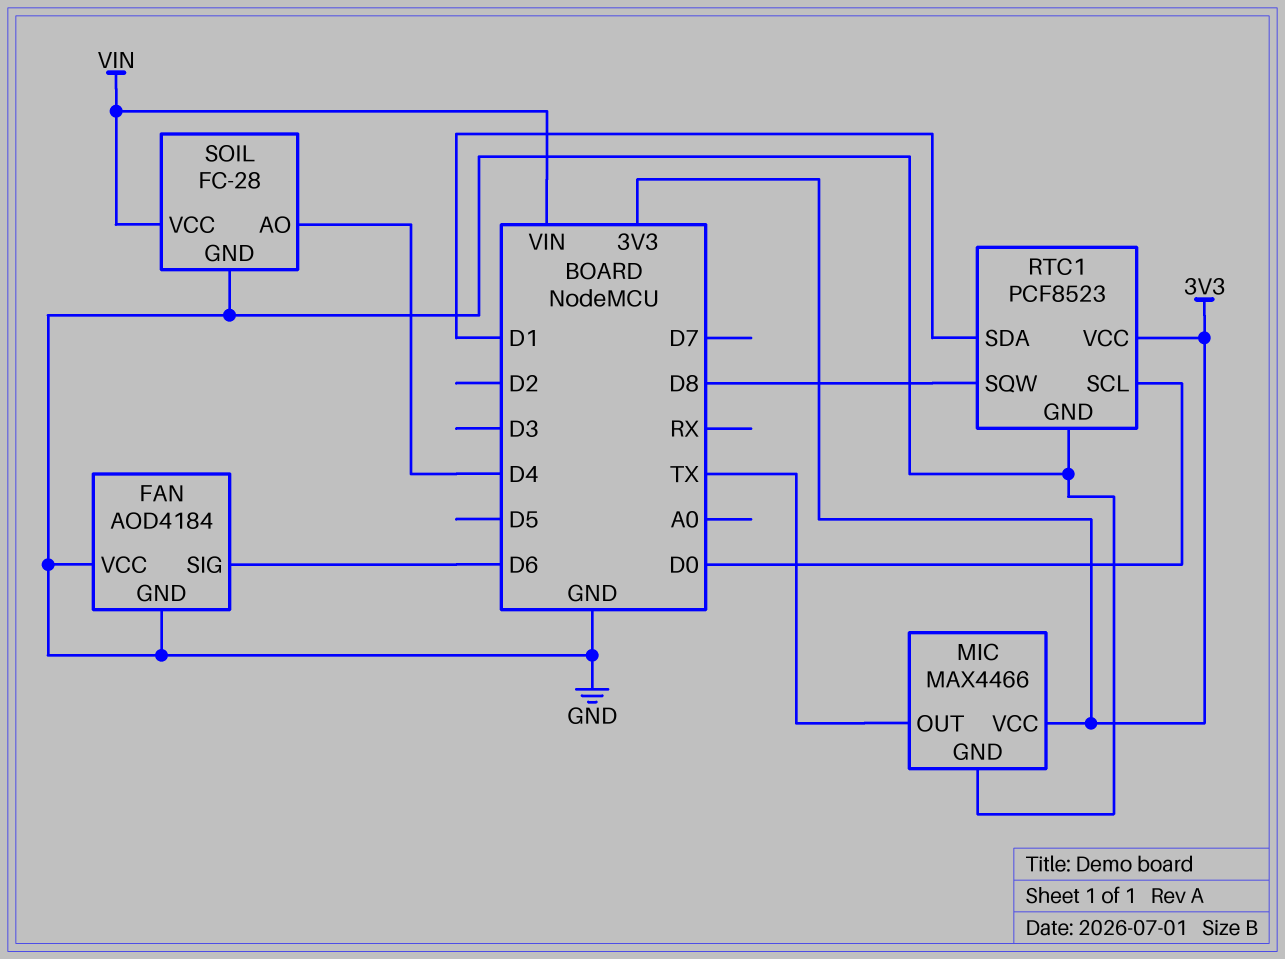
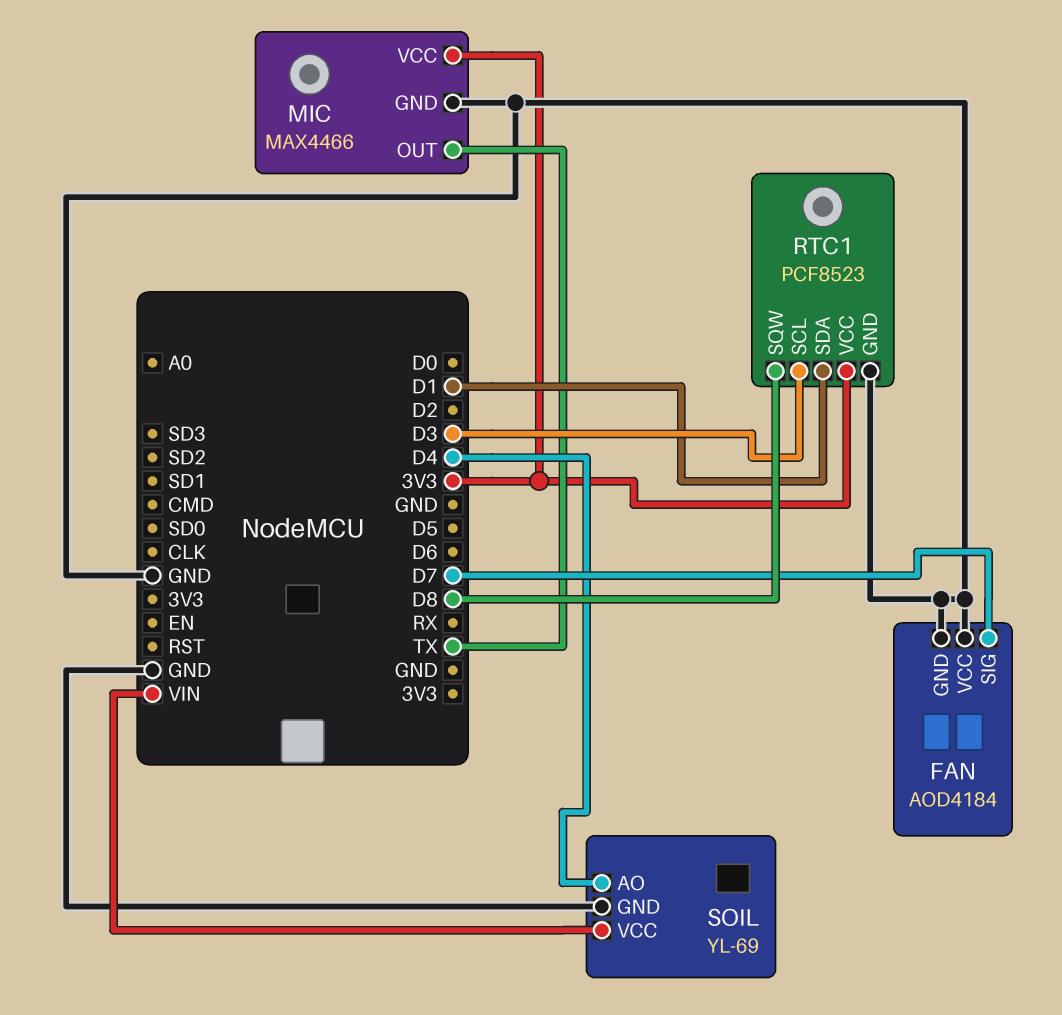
FAN pin SIG: D6 -> D7
RTC1 pin SCL: D0 -> D3
SOIL: FC-28 -> YL-69

